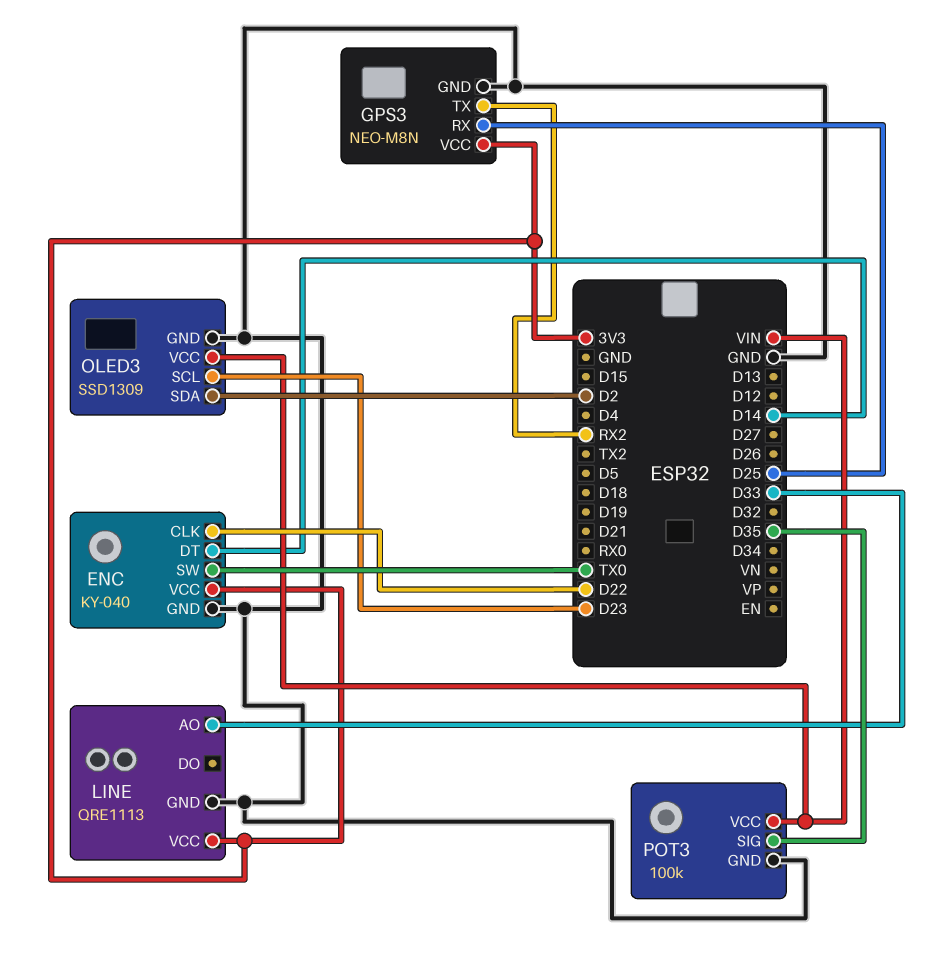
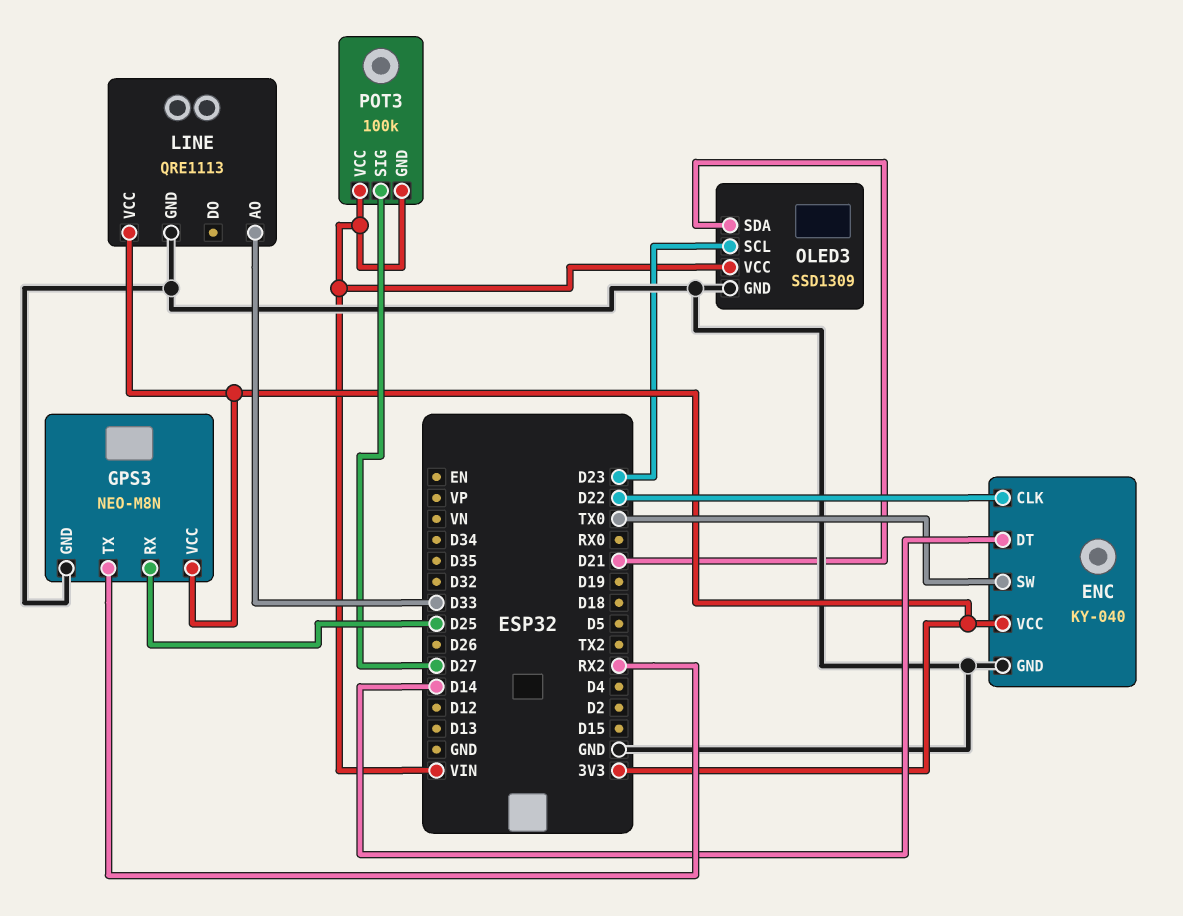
OLED3 pin SDA: D2 -> D21
POT3 pin GND: GND -> VIN
POT3 pin SIG: D35 -> D27

